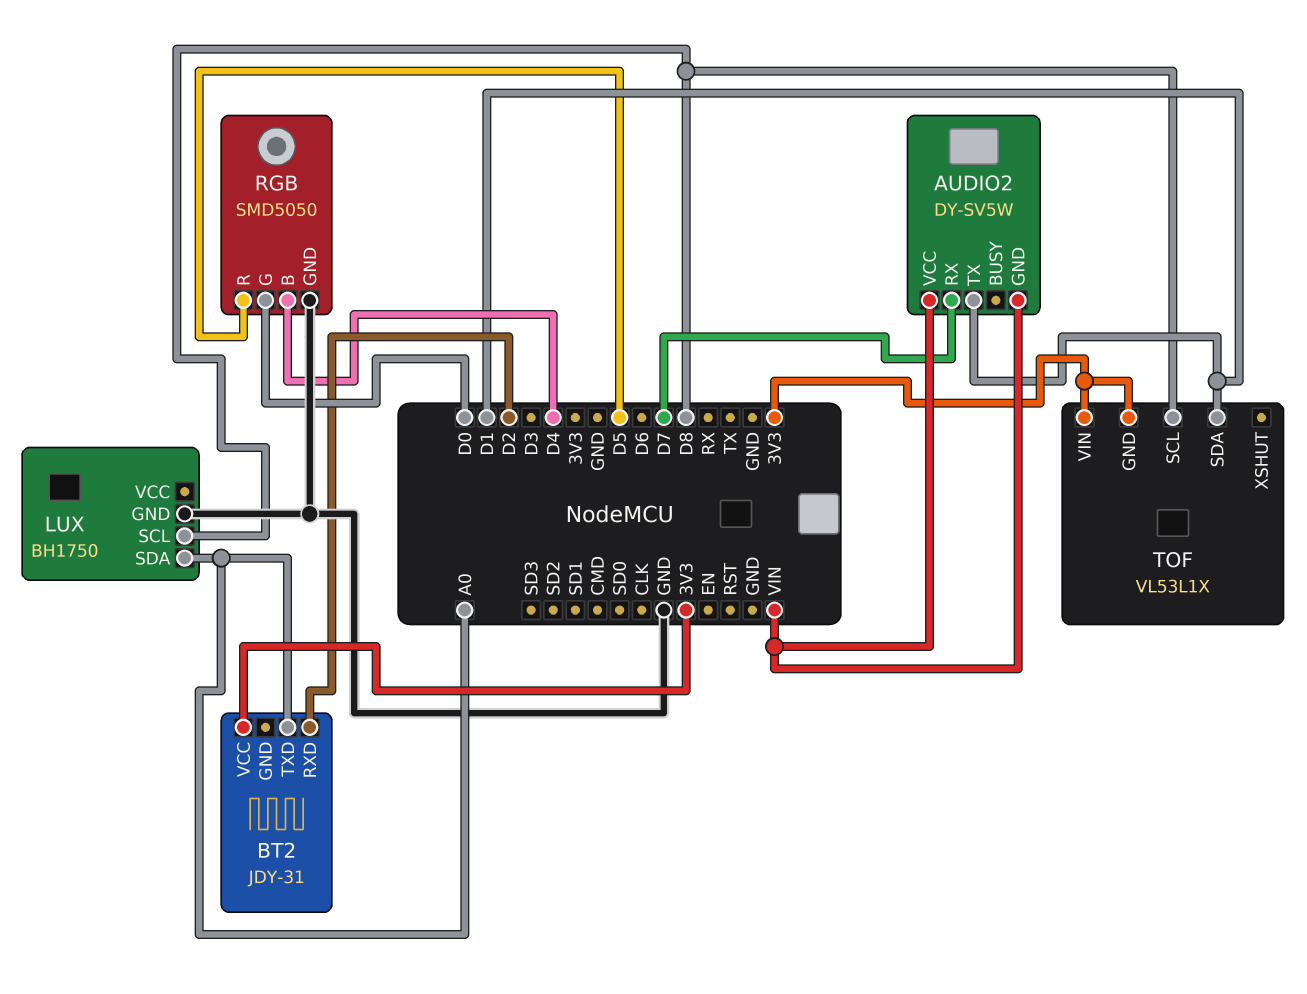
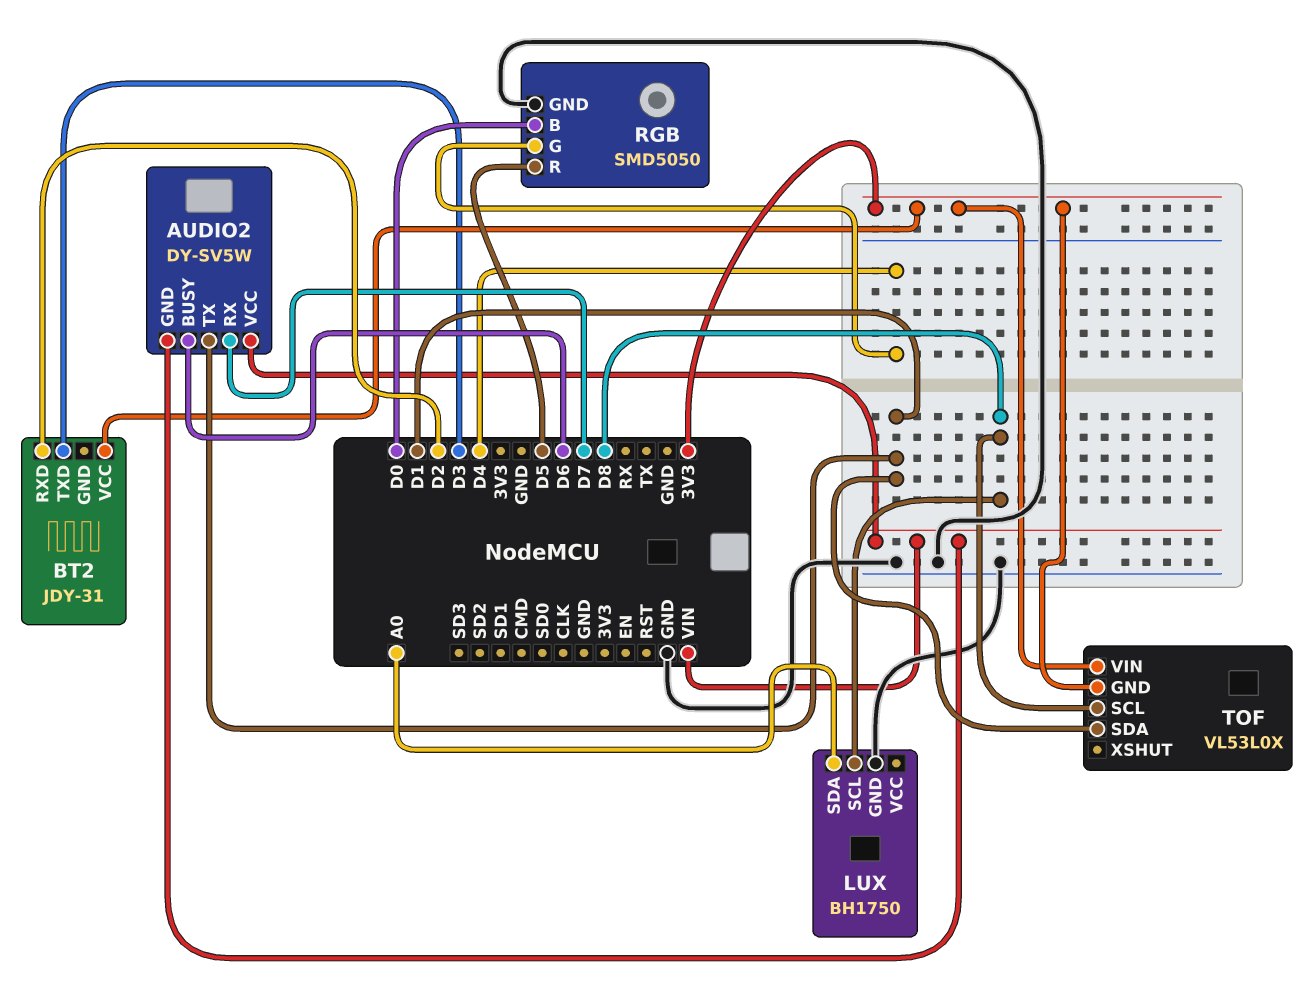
AUDIO2 pin BUSY: none -> D6
BT2 pin TXD: A0 -> D3
RGB pin B: D4 -> D0
RGB pin G: D0 -> D4
TOF: VL53L1X -> VL53L0X

